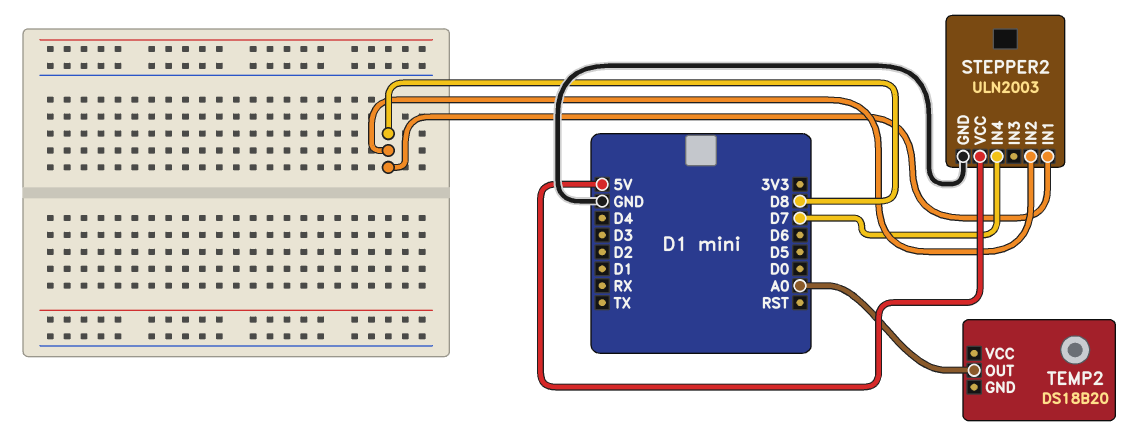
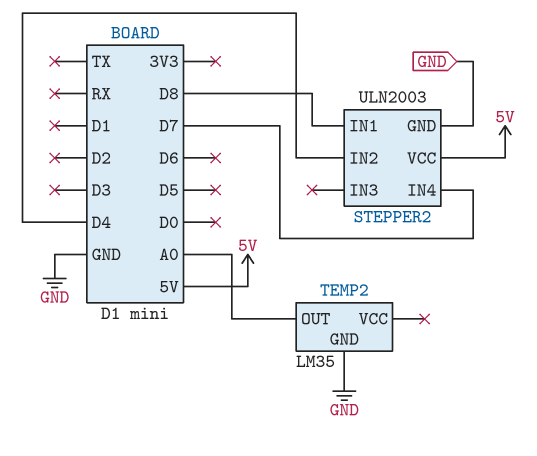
STEPPER2 pin IN2: D8 -> D4
TEMP2: DS18B20 -> LM35
TEMP2 pin GND: none -> GND

